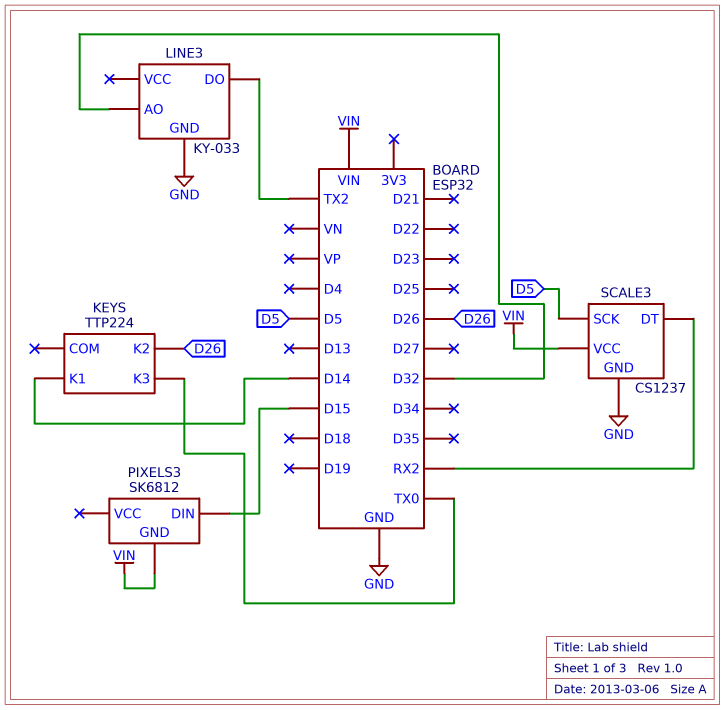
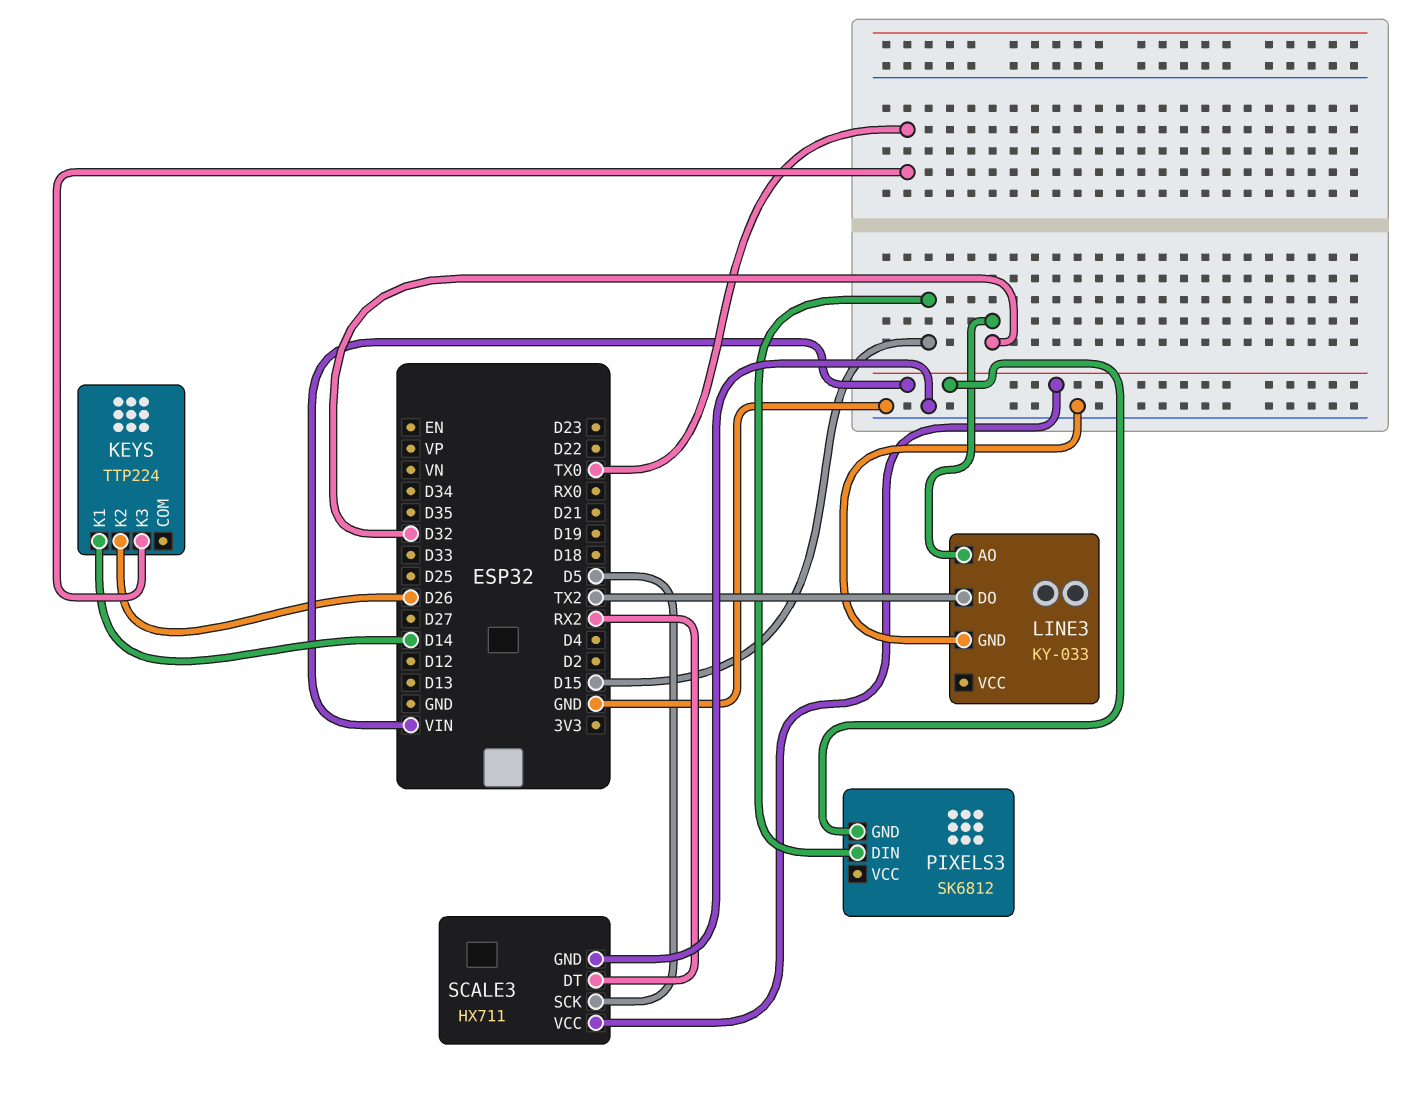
SCALE3: CS1237 -> HX711

